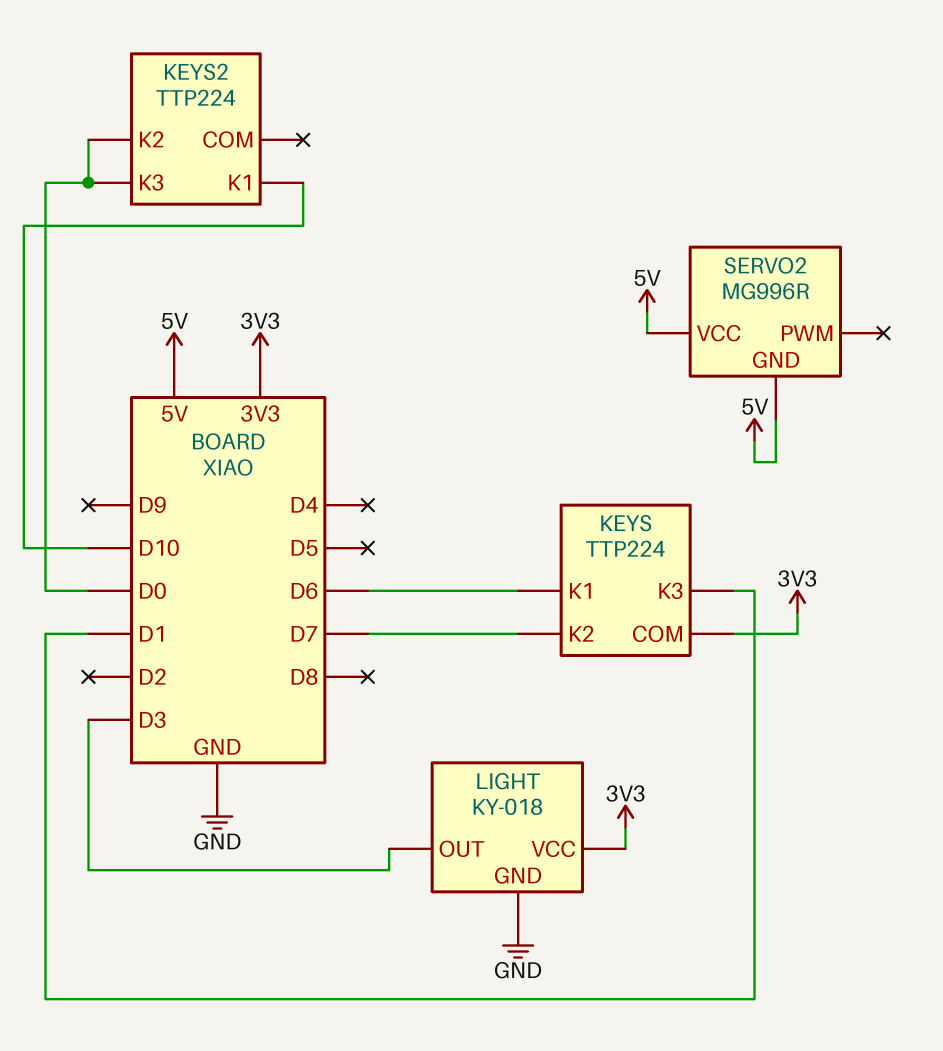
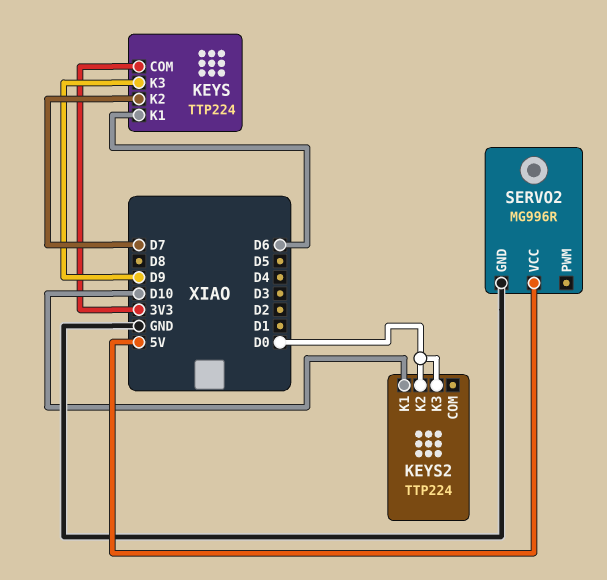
KEYS pin K3: D1 -> D9
LIGHT: KY-018 -> none
LIGHT pin GND: GND -> none
LIGHT pin OUT: D3 -> none
LIGHT pin VCC: 3V3 -> none
SERVO2 pin GND: 5V -> GND

